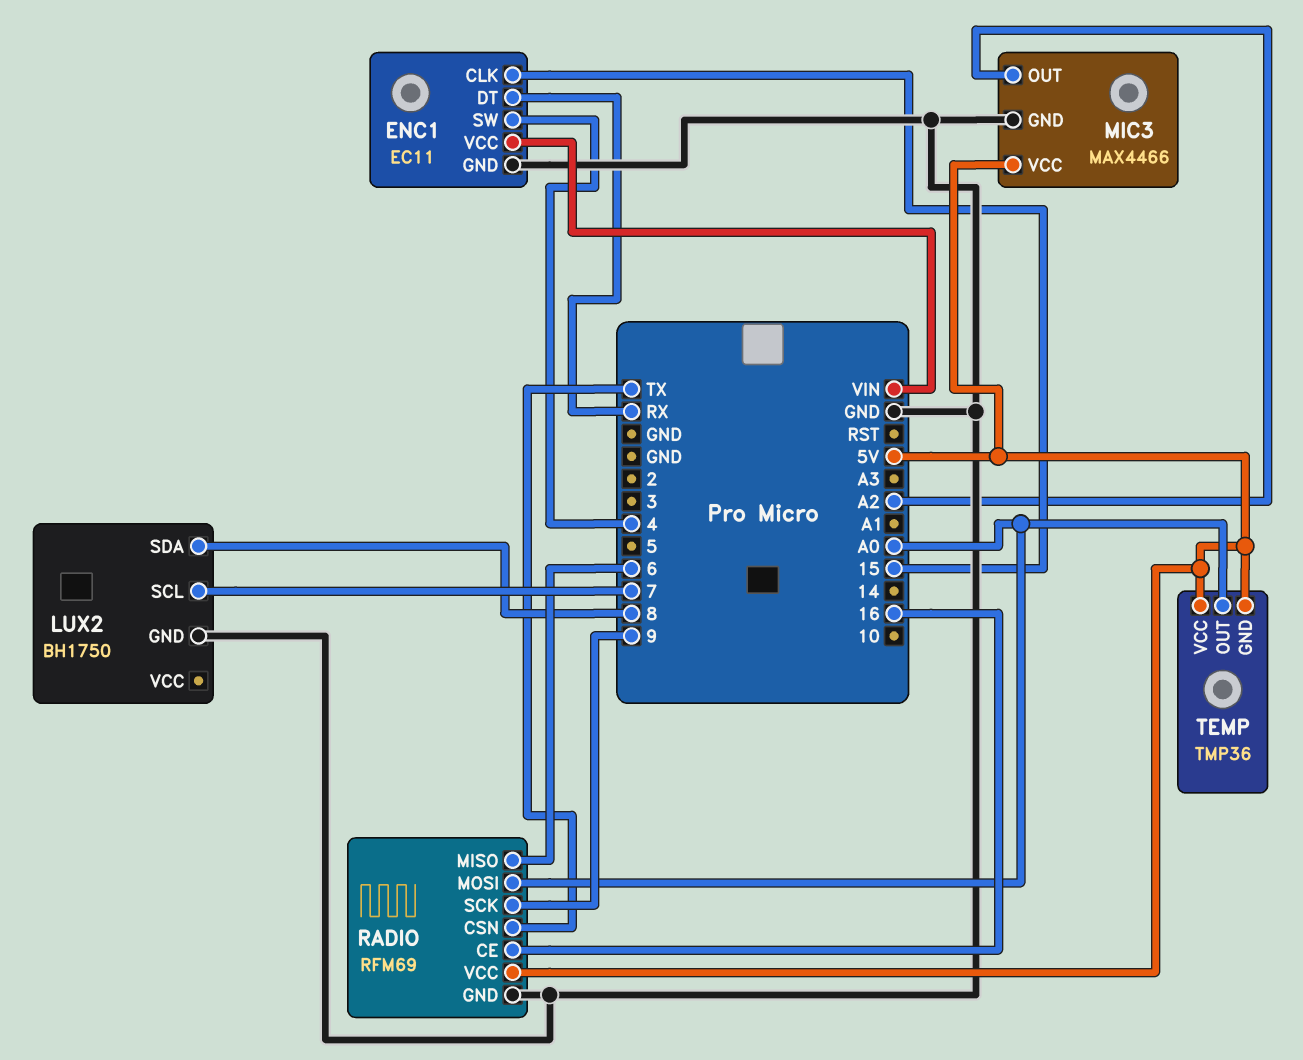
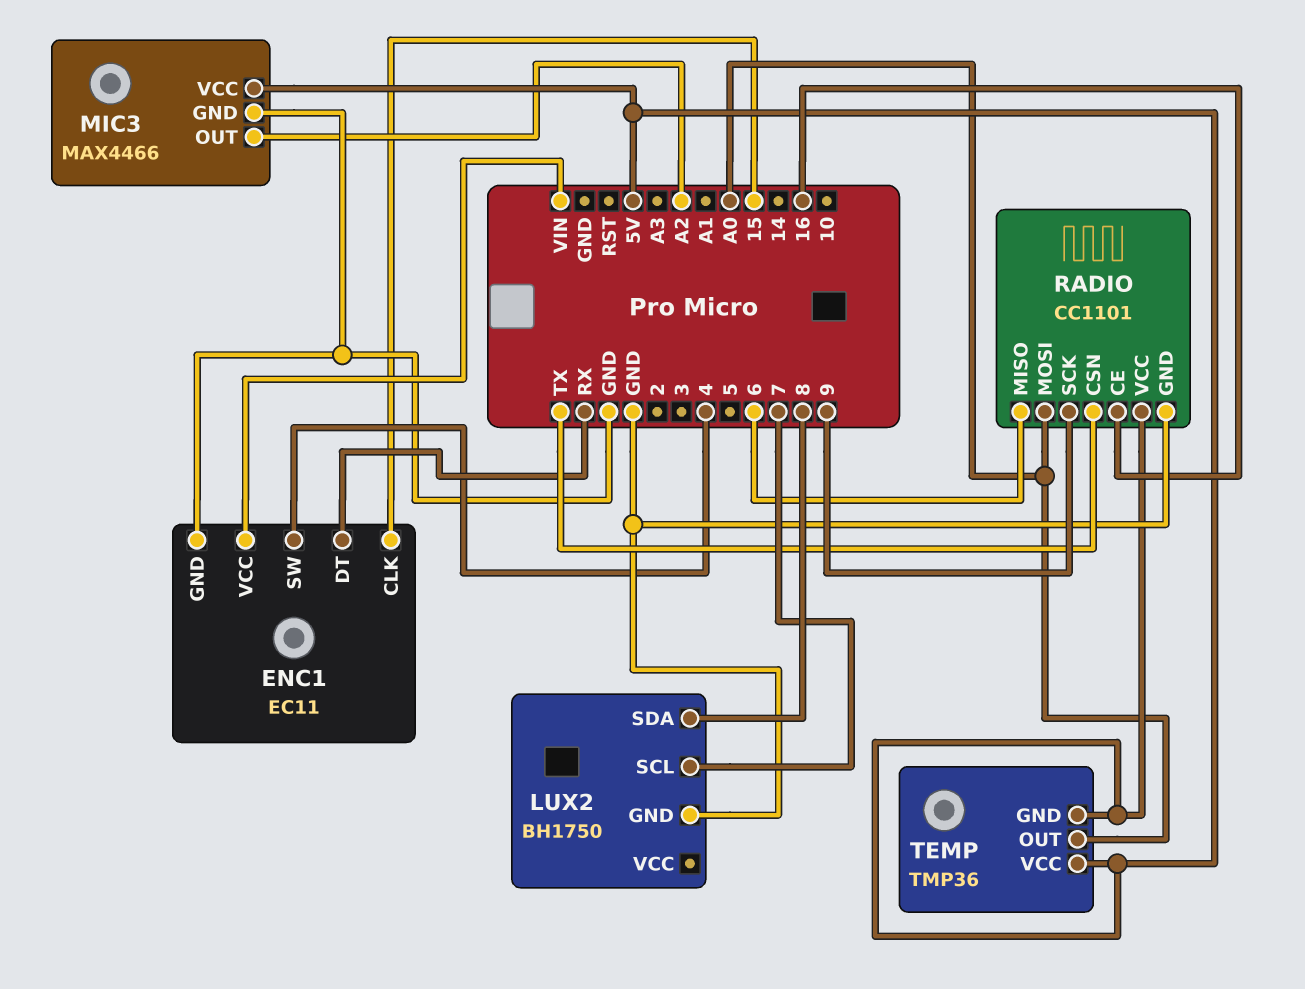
RADIO: RFM69 -> CC1101

